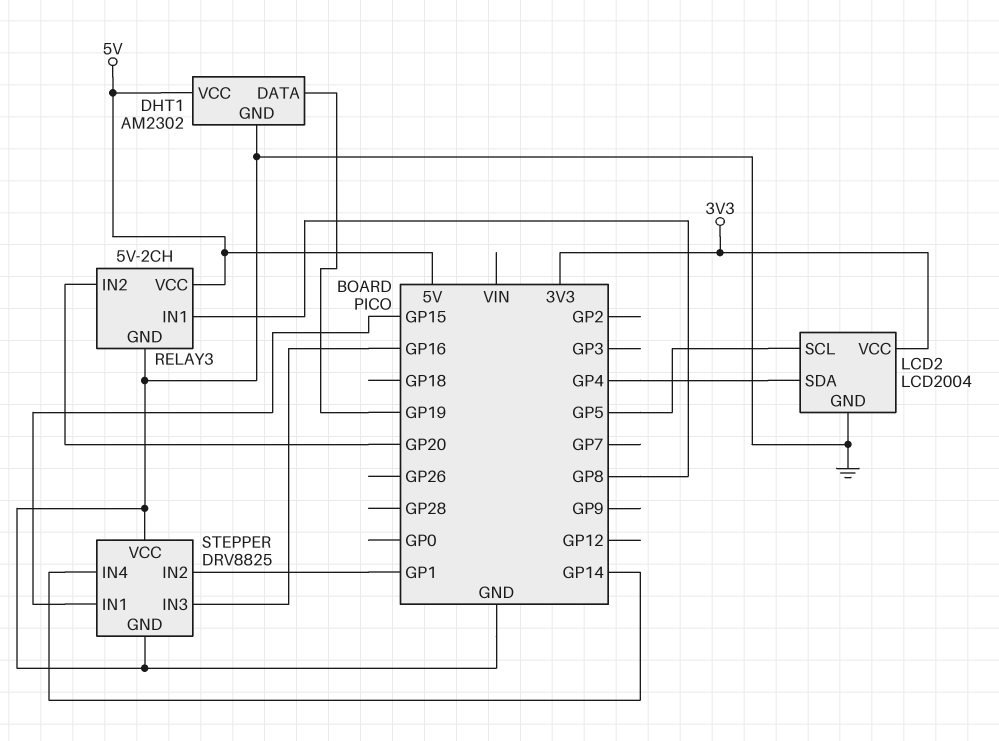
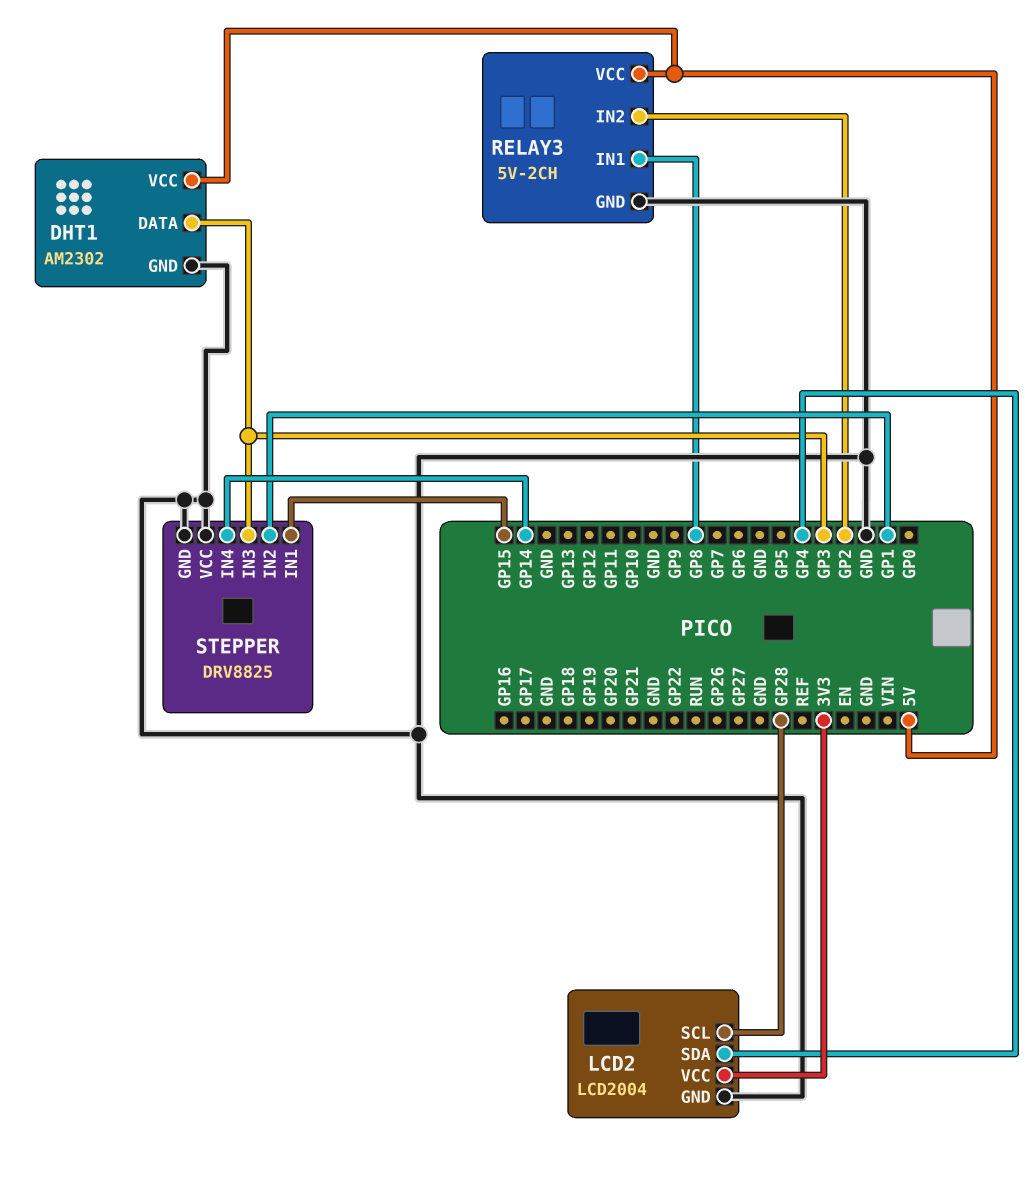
DHT1 pin DATA: GP19 -> GP3
LCD2 pin SCL: GP5 -> GP28
RELAY3 pin IN2: GP20 -> GP2
STEPPER pin IN3: GP16 -> GP3

